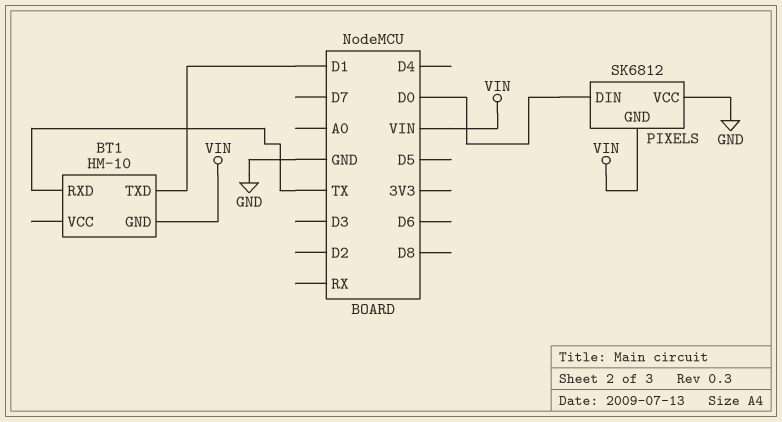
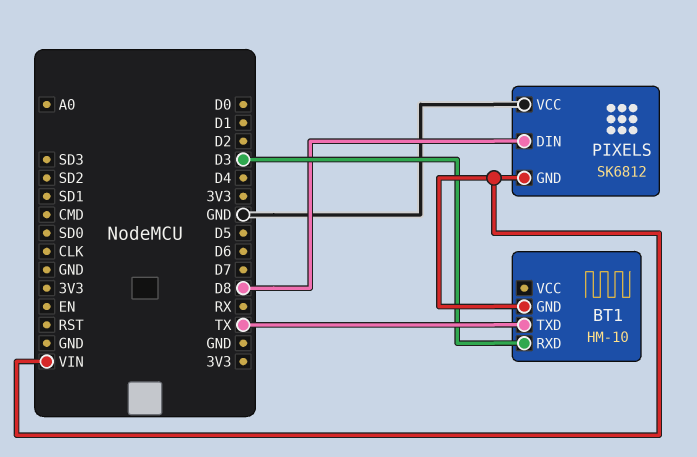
BT1 pin RXD: TX -> D3
BT1 pin TXD: D1 -> TX
PIXELS pin DIN: D0 -> D8

